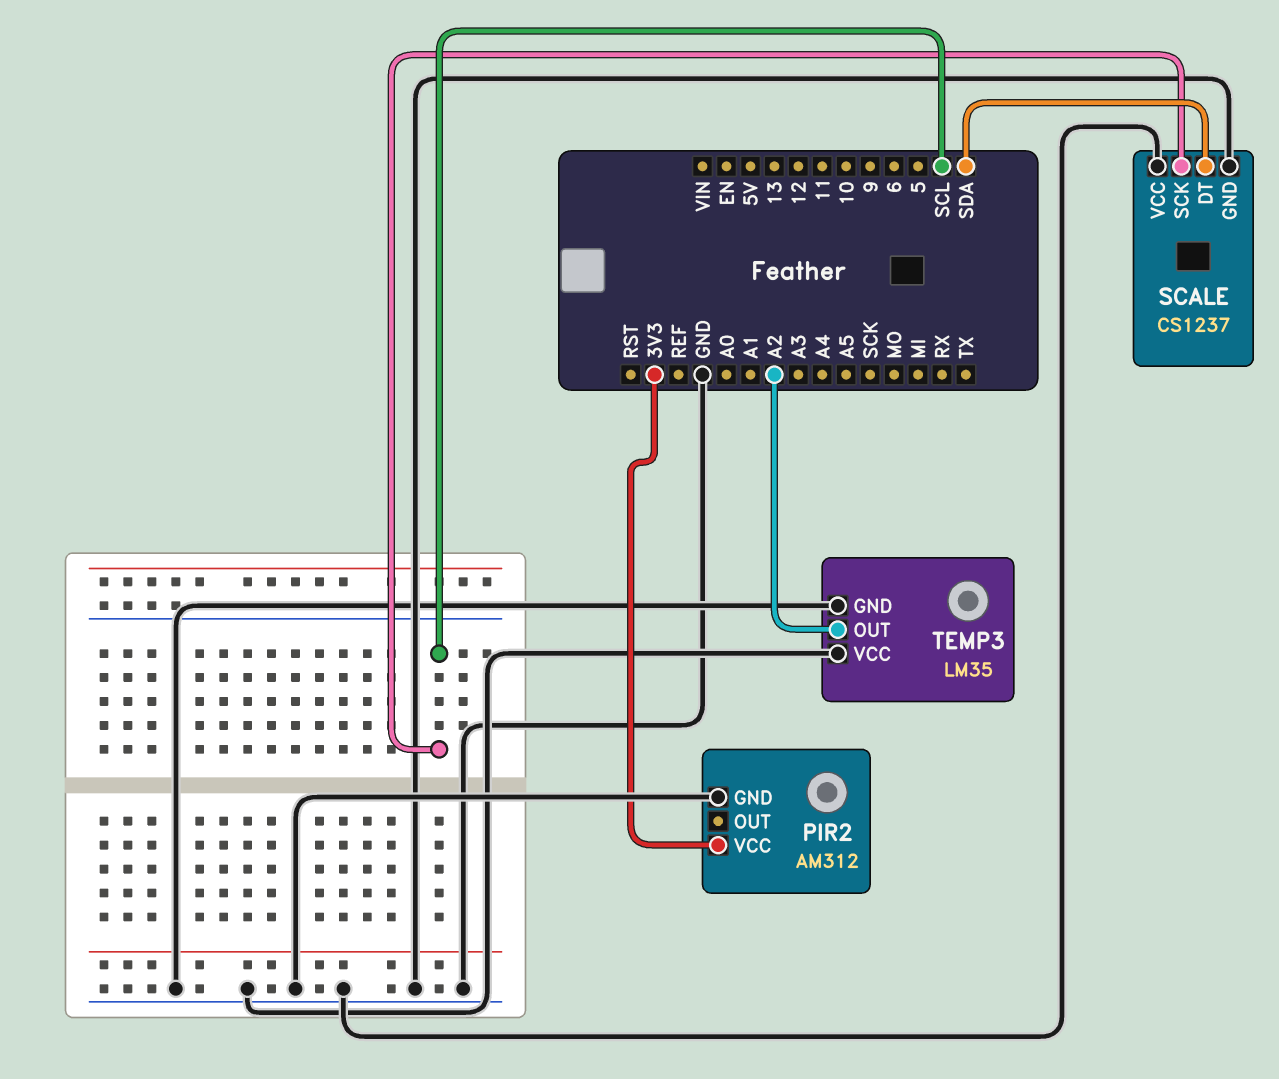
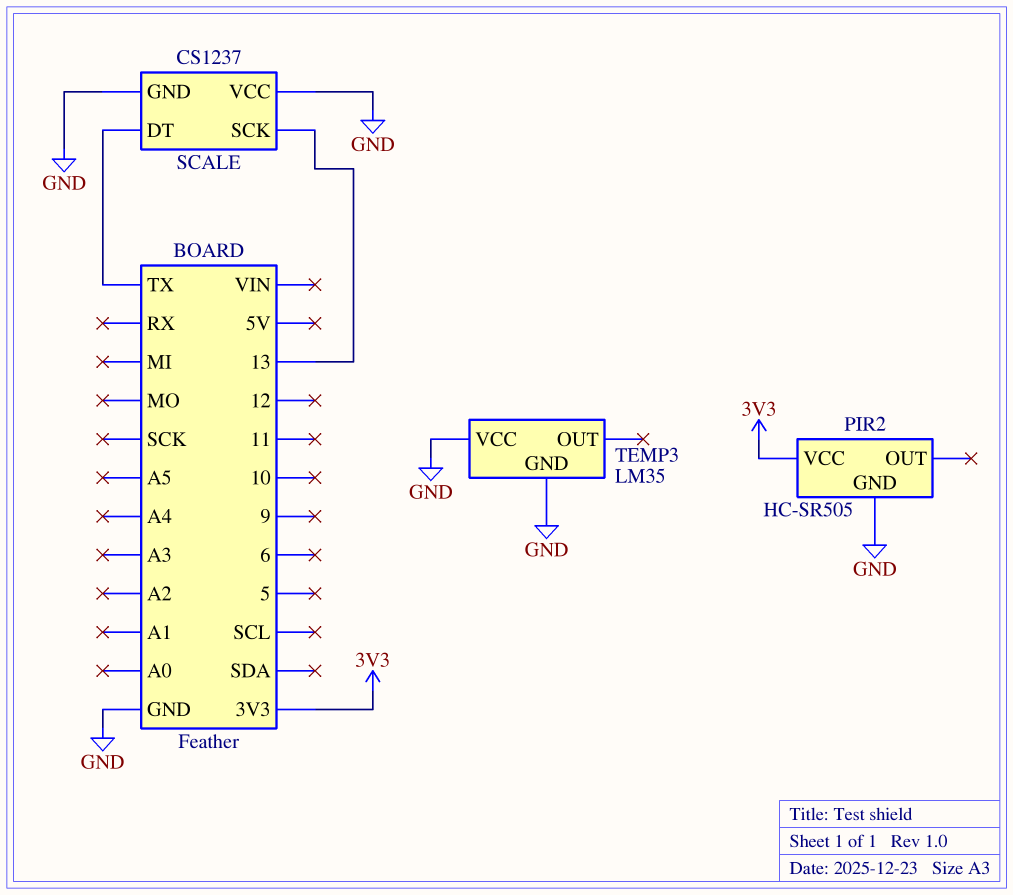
PIR2: AM312 -> HC-SR505
SCALE pin DT: SDA -> TX
SCALE pin SCK: SCL -> 13
TEMP3 pin OUT: A2 -> none

